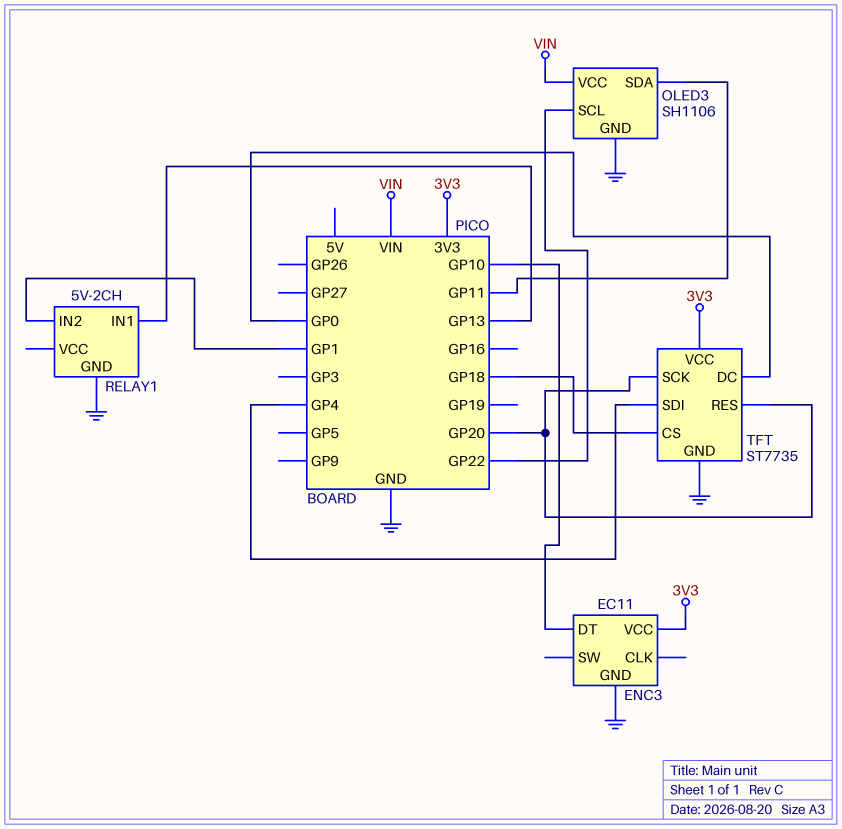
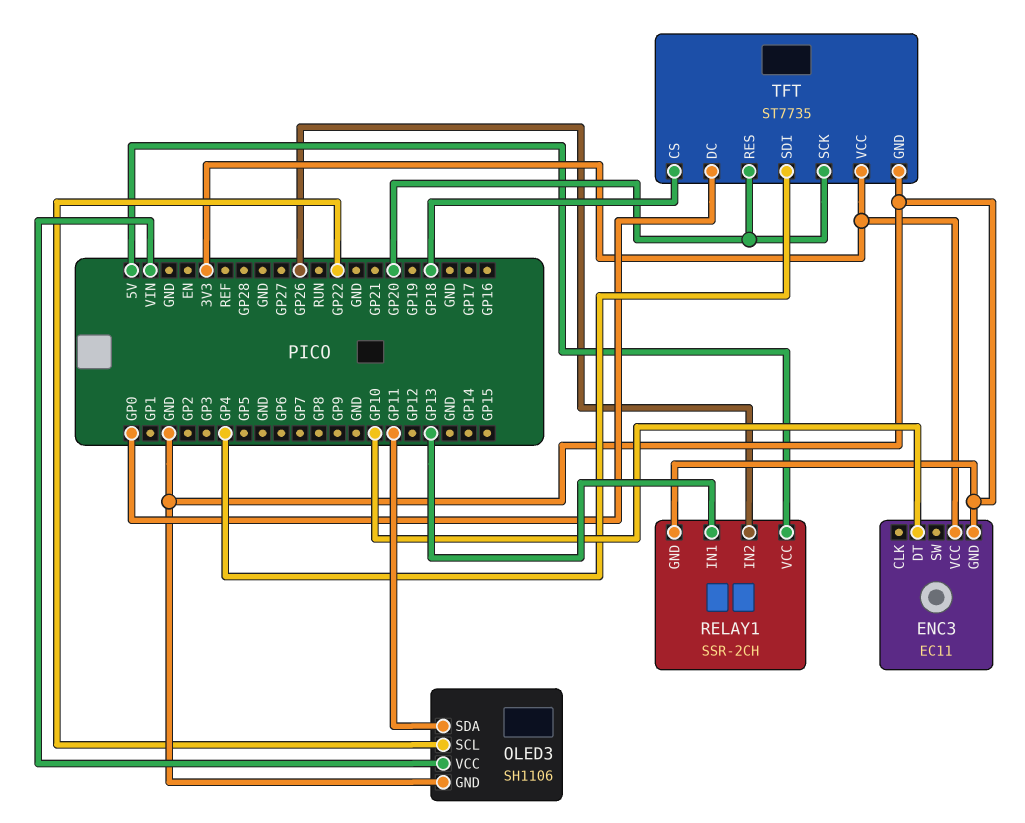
RELAY1: 5V-2CH -> SSR-2CH
RELAY1 pin IN2: GP1 -> GP26
RELAY1 pin VCC: none -> 5V

